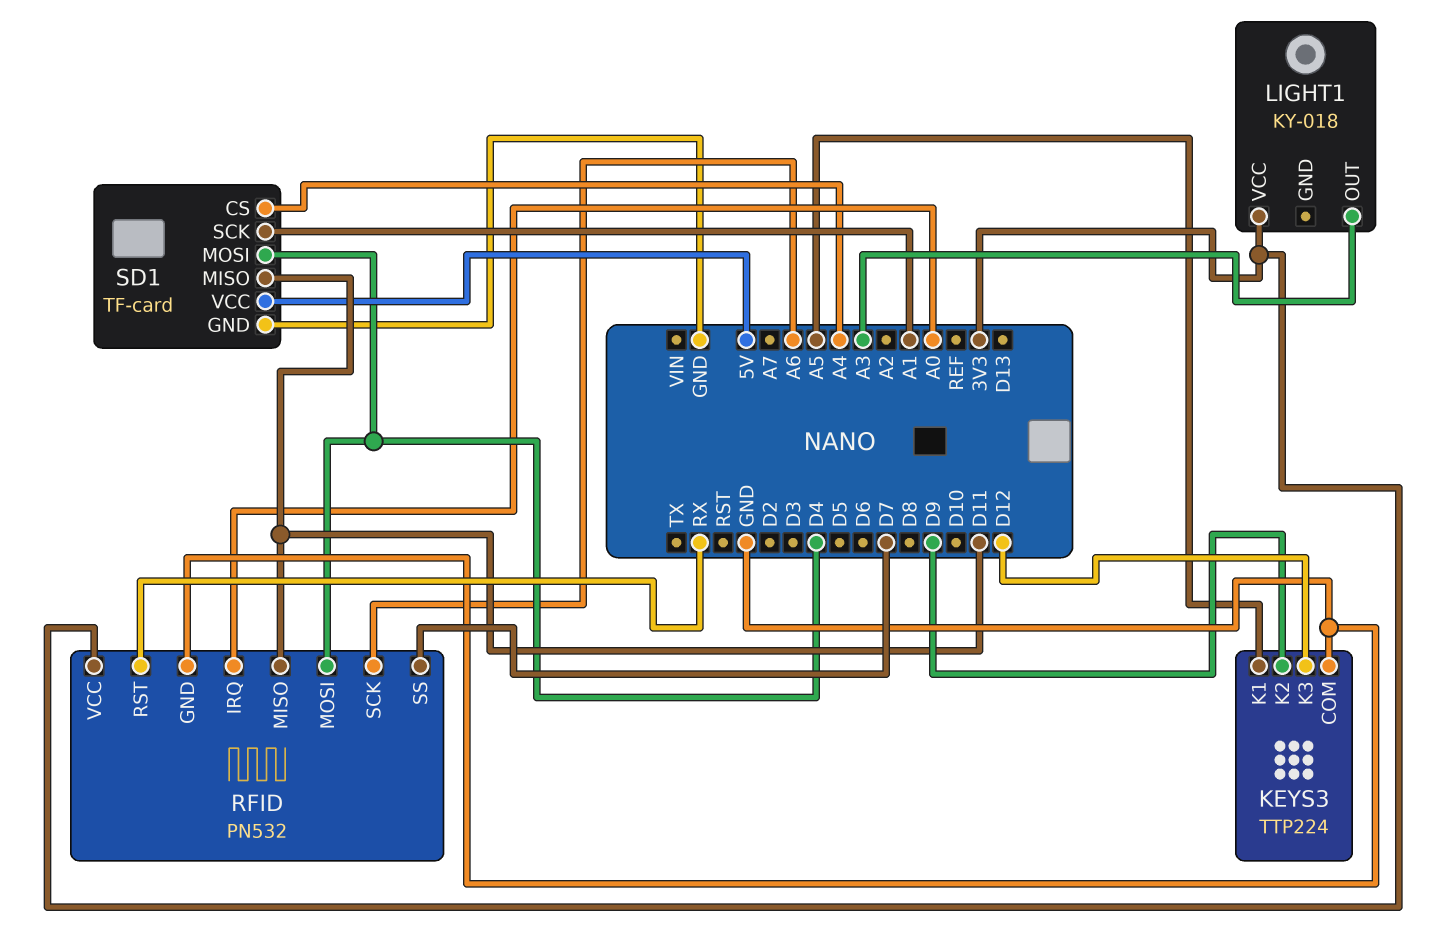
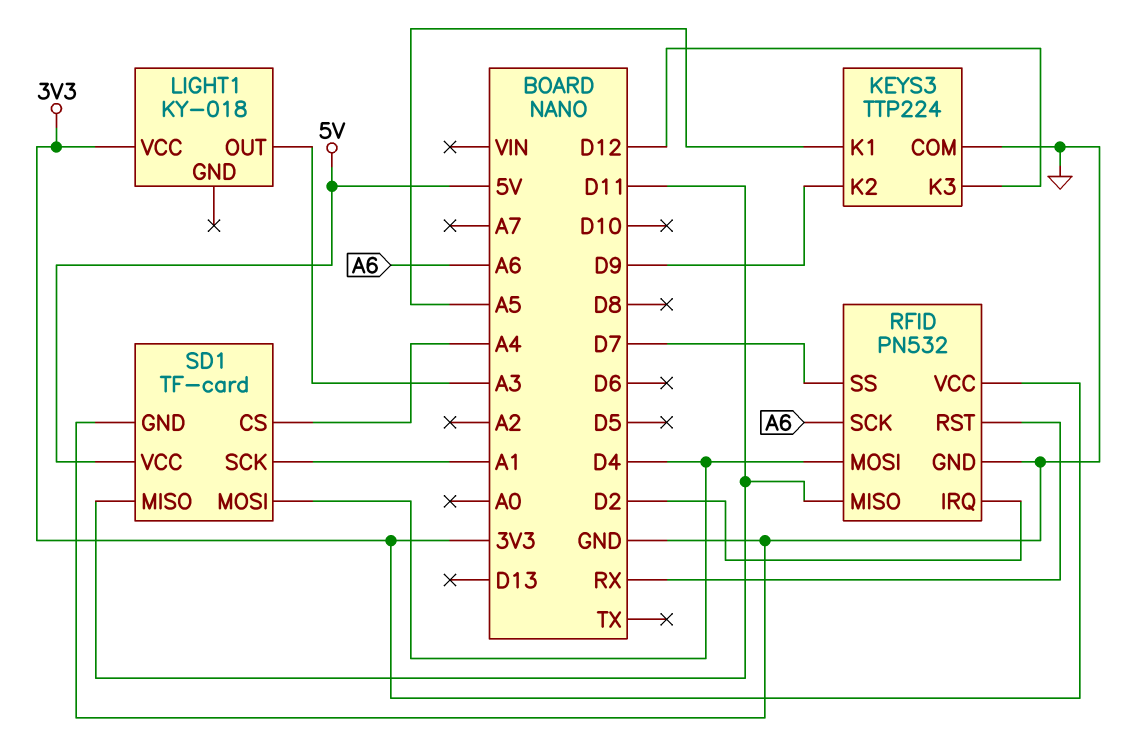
RFID pin IRQ: A0 -> D2

